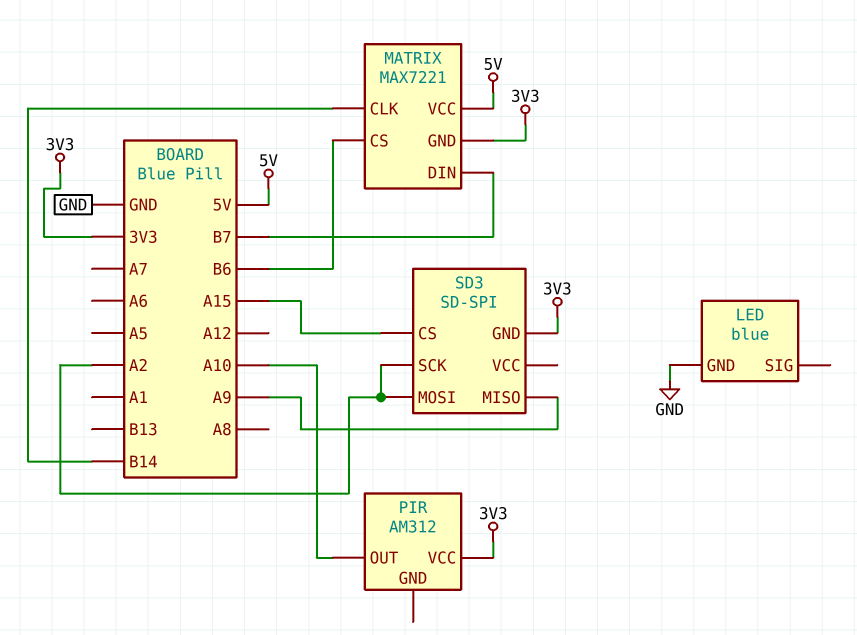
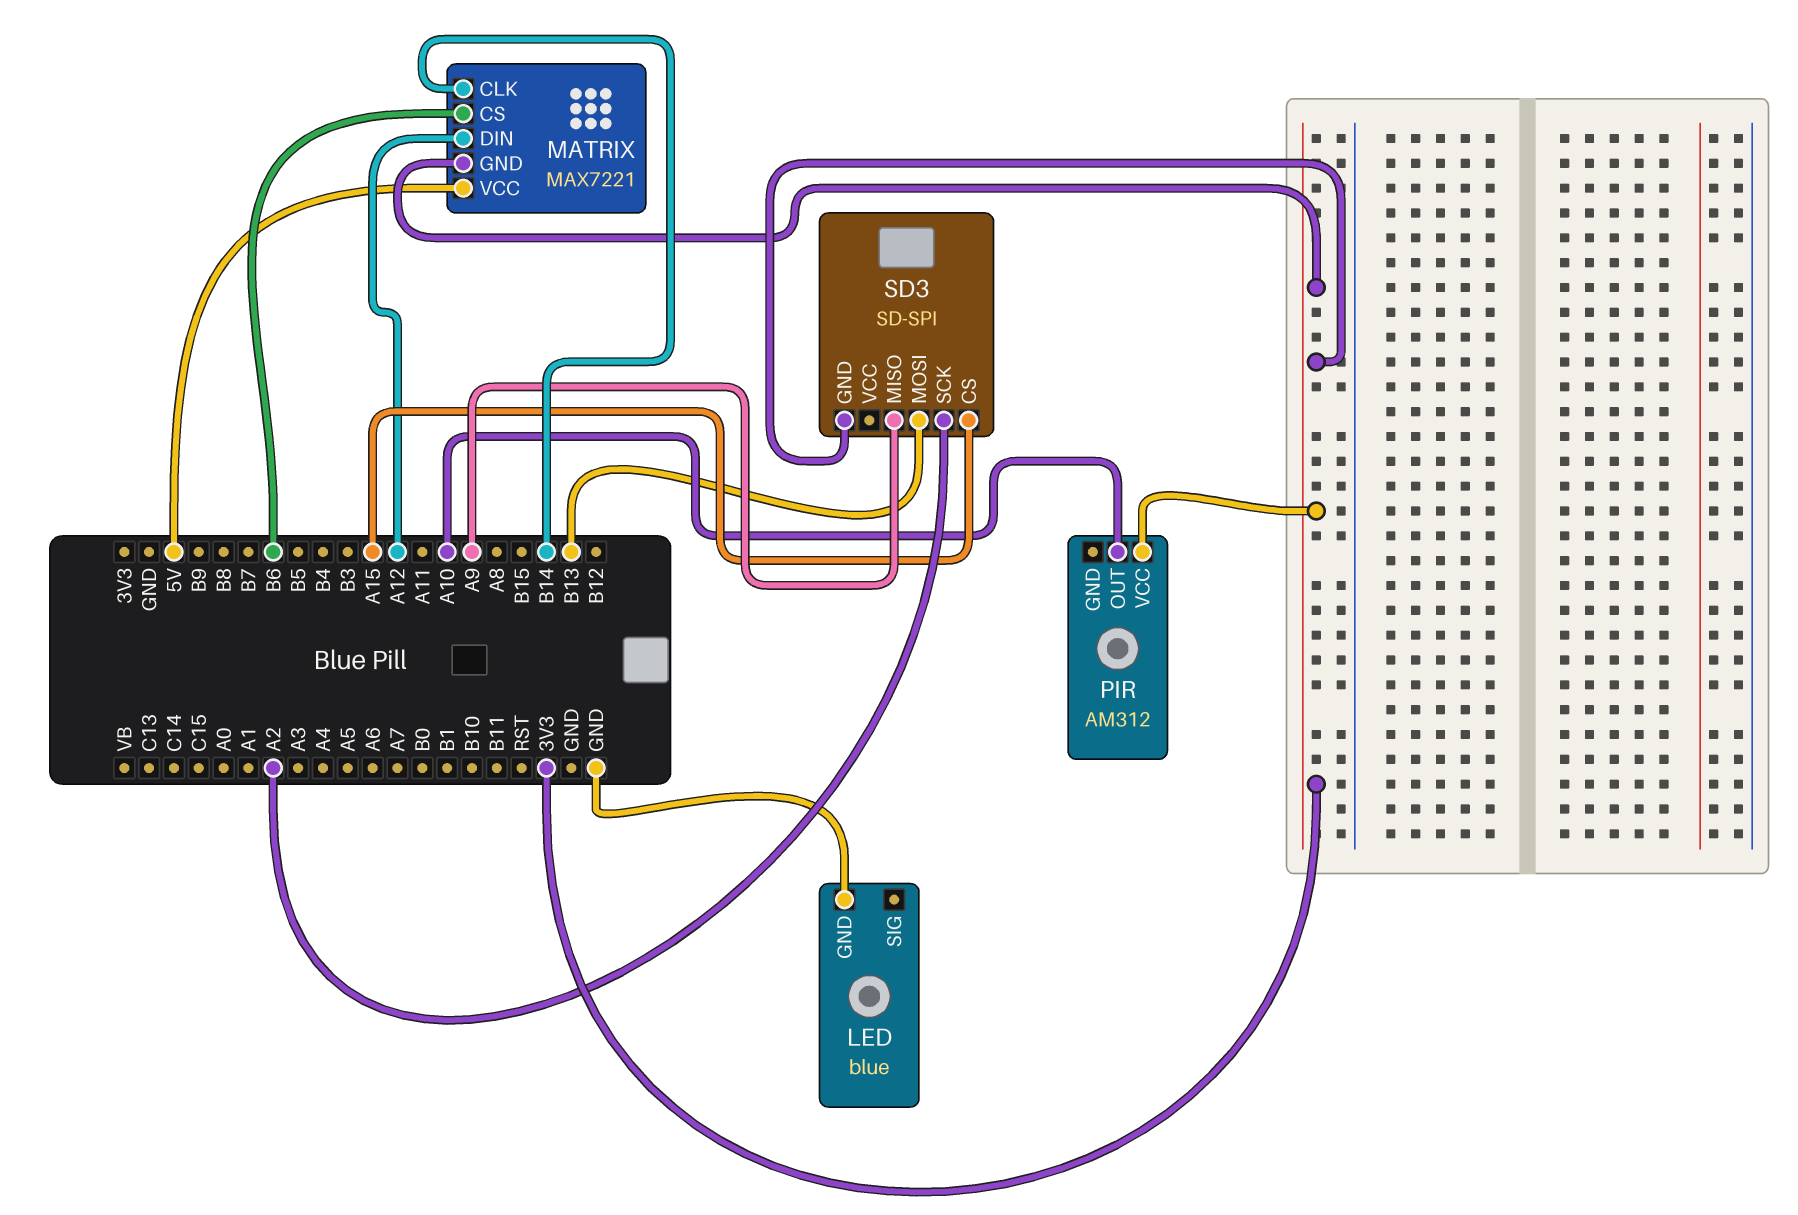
MATRIX pin DIN: B7 -> A12
SD3 pin MOSI: A2 -> B13

